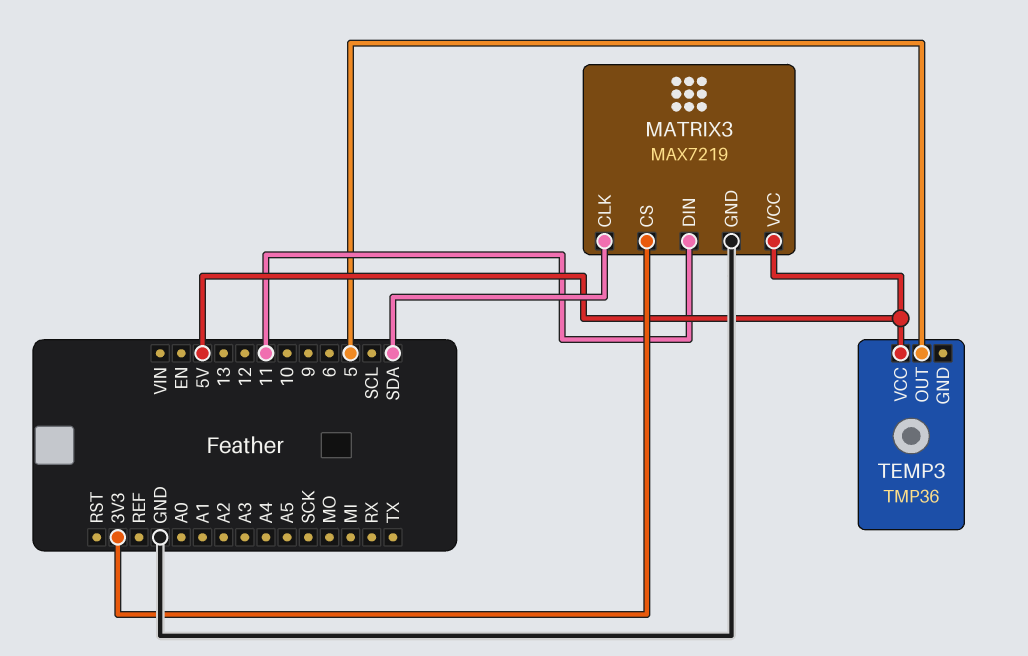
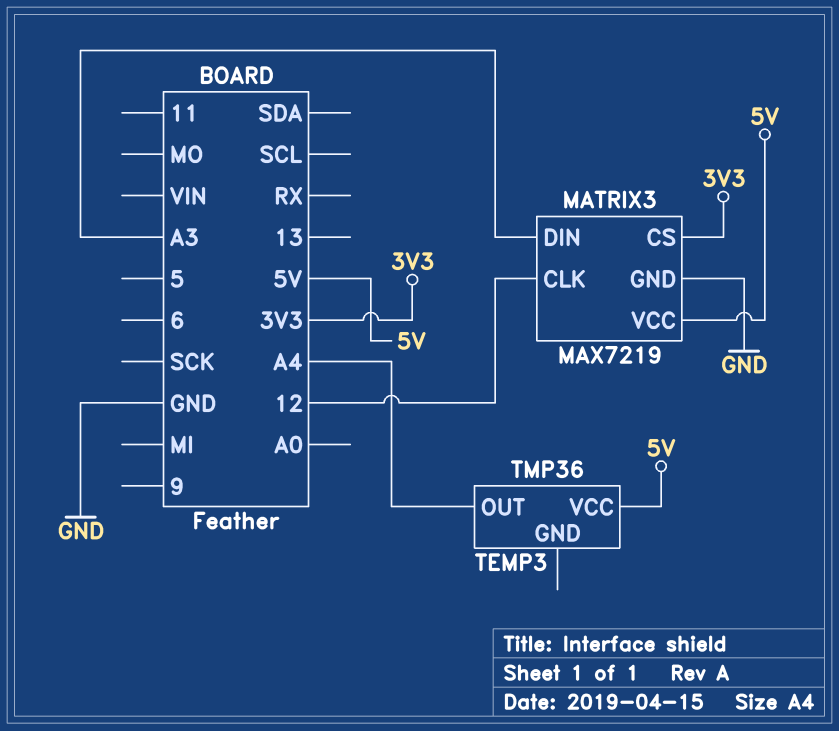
MATRIX3 pin CLK: SDA -> 12
MATRIX3 pin DIN: 11 -> A3
TEMP3 pin OUT: 5 -> A4

